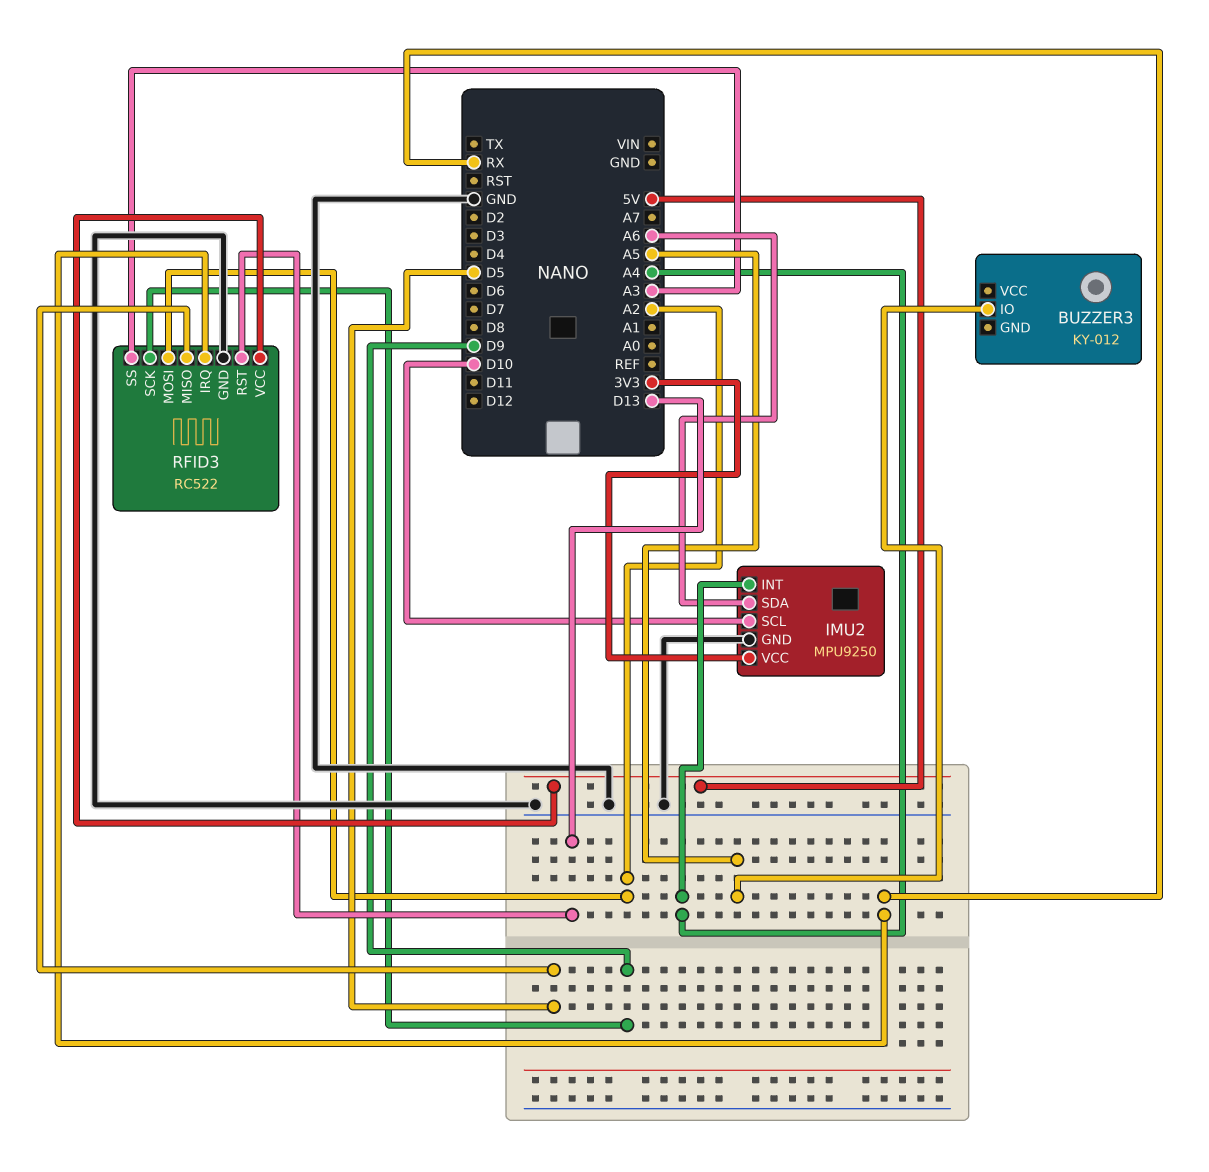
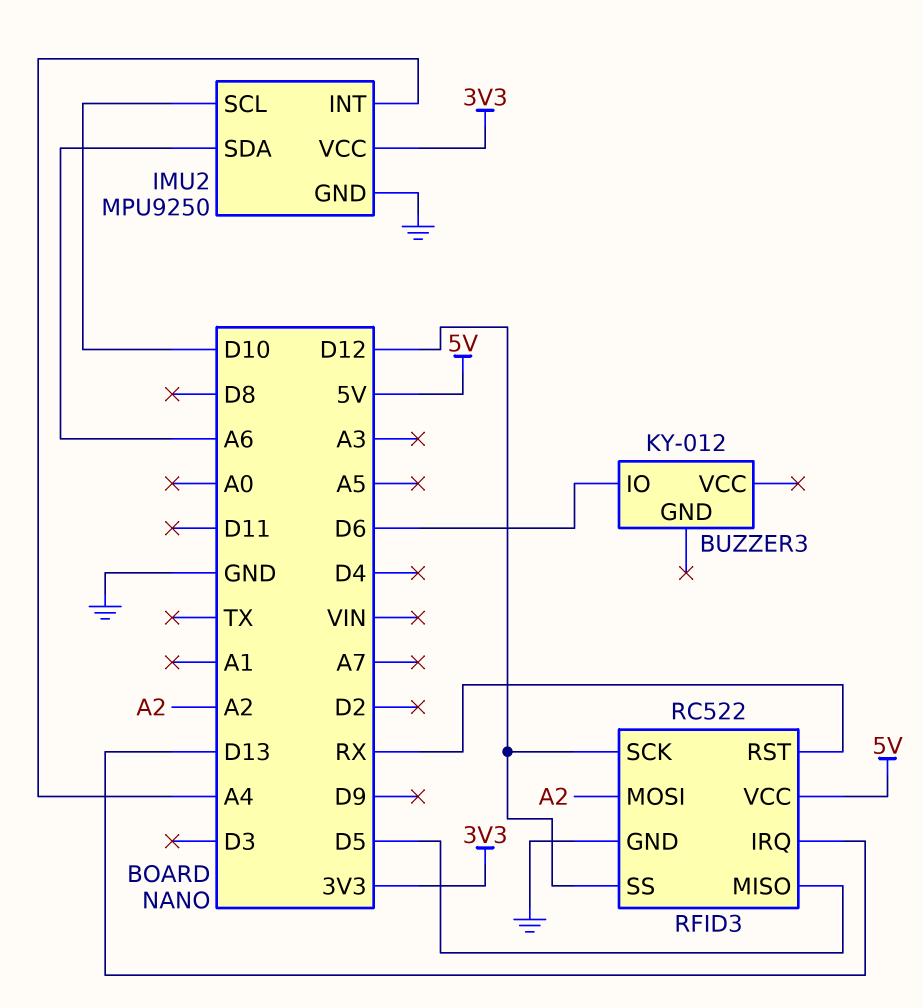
BUZZER3 pin IO: A5 -> D6
RFID3 pin IRQ: RX -> D13
RFID3 pin RST: D13 -> RX
RFID3 pin SCK: D9 -> D12
RFID3 pin SS: A3 -> D12

